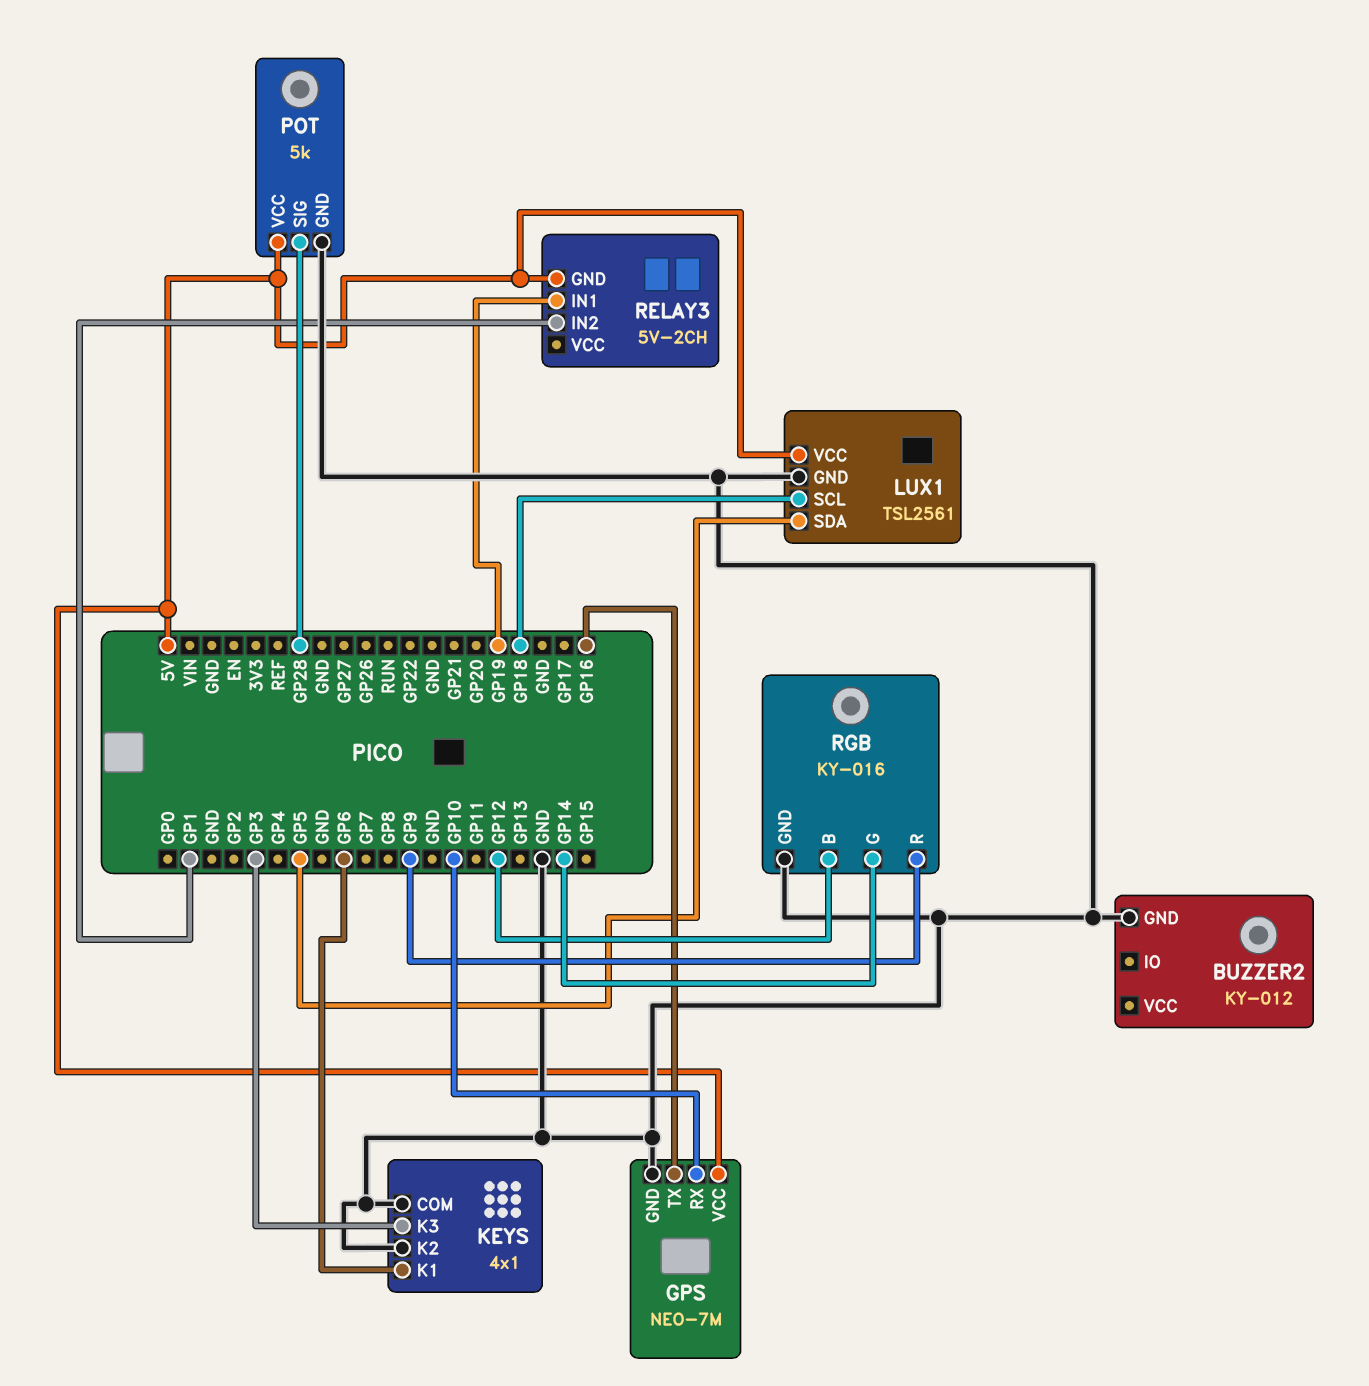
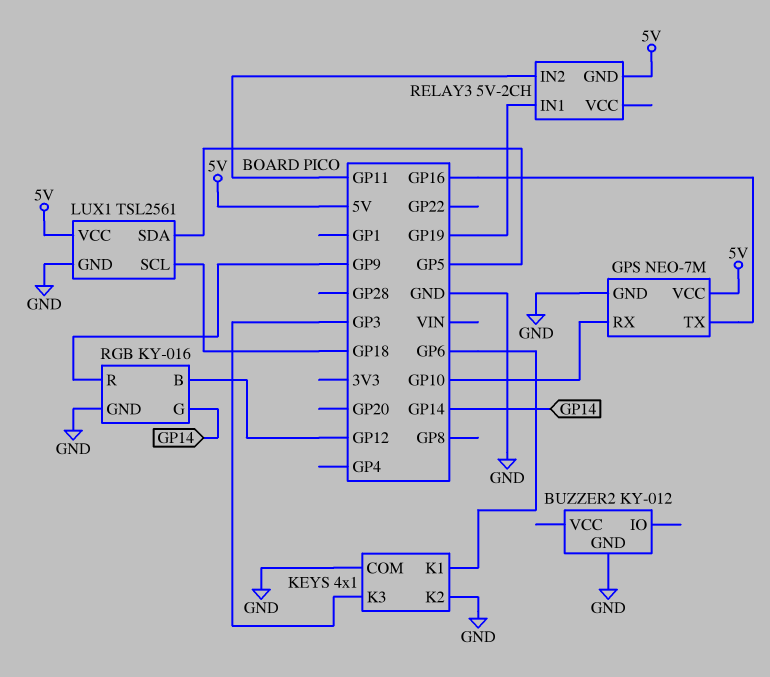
POT: 5k -> none
POT pin GND: GND -> none
POT pin SIG: GP28 -> none
POT pin VCC: 5V -> none
RELAY3 pin IN2: GP1 -> GP11

